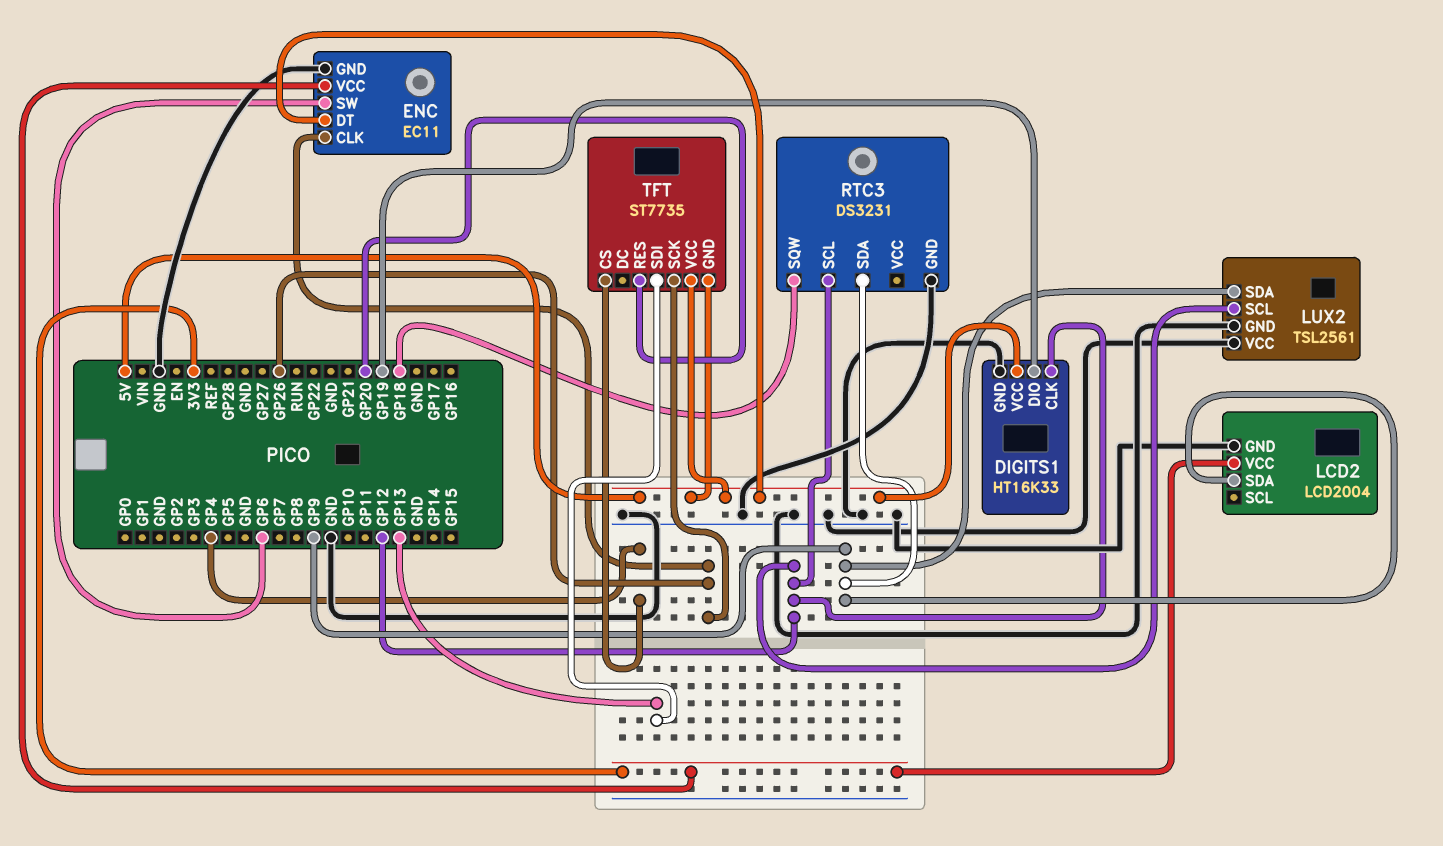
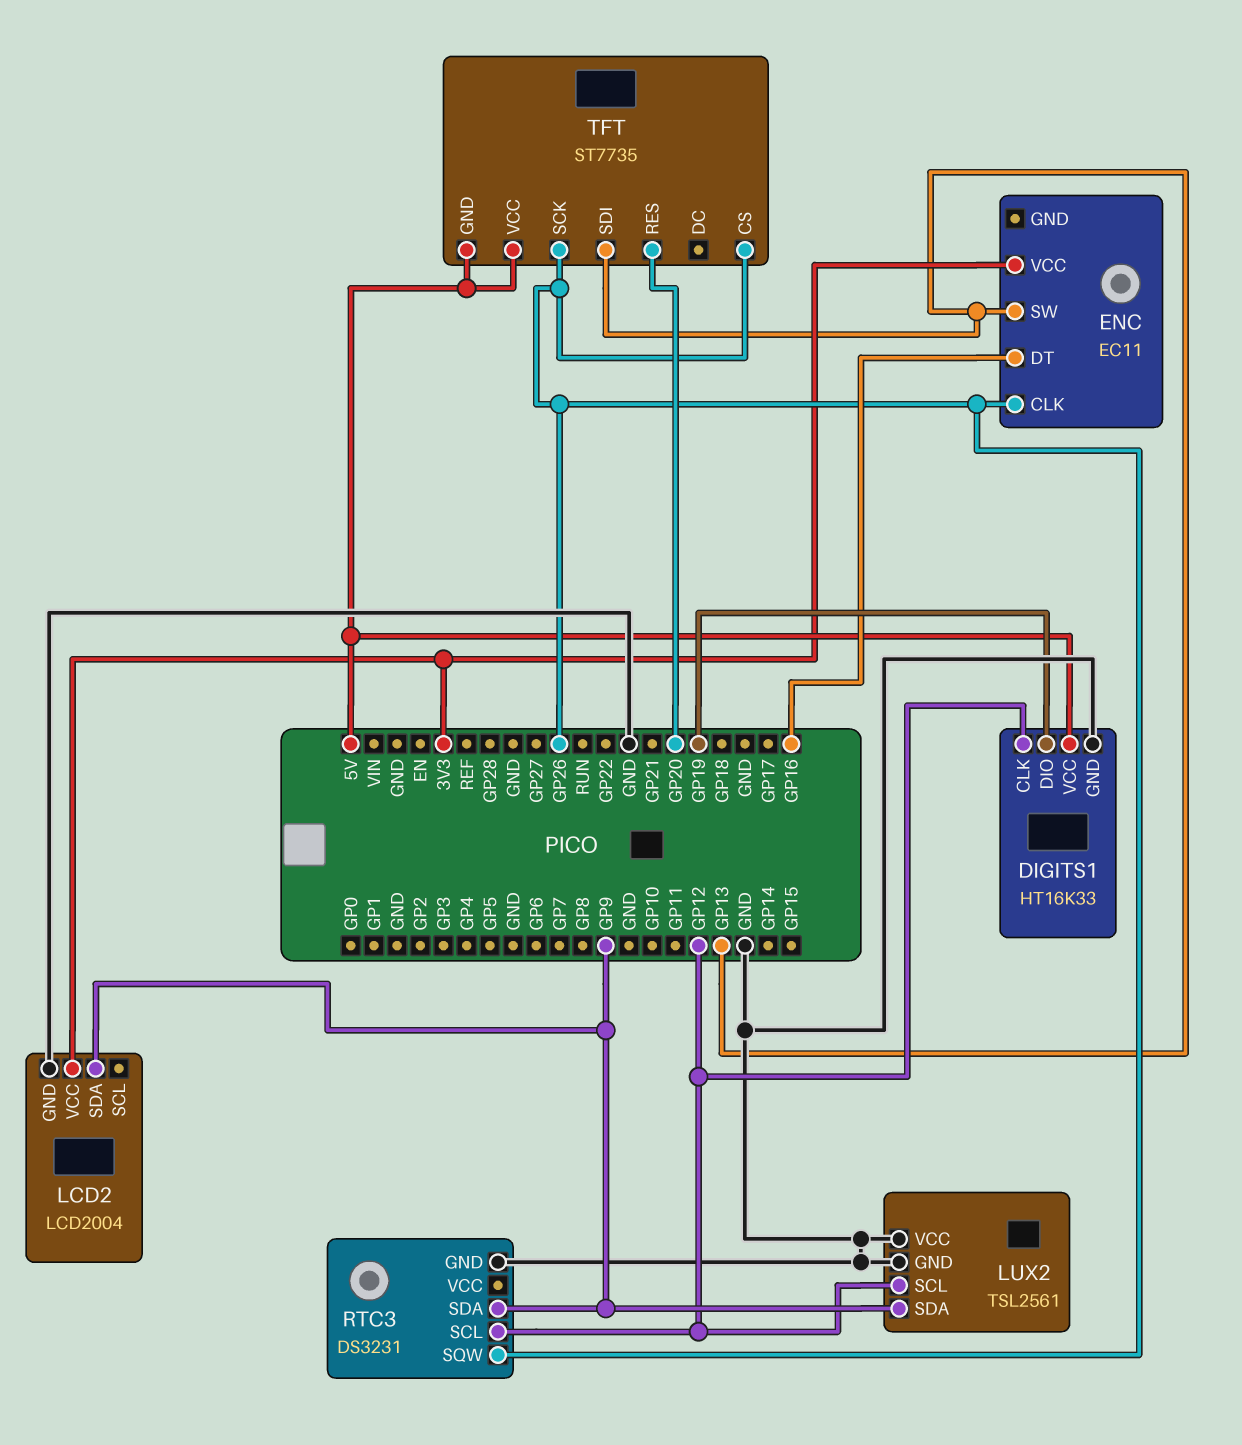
ENC pin DT: 5V -> GP16
ENC pin GND: GND -> none
ENC pin SW: GP6 -> GP13
RTC3 pin SQW: GP18 -> GP26
TFT pin CS: GP4 -> GP26

